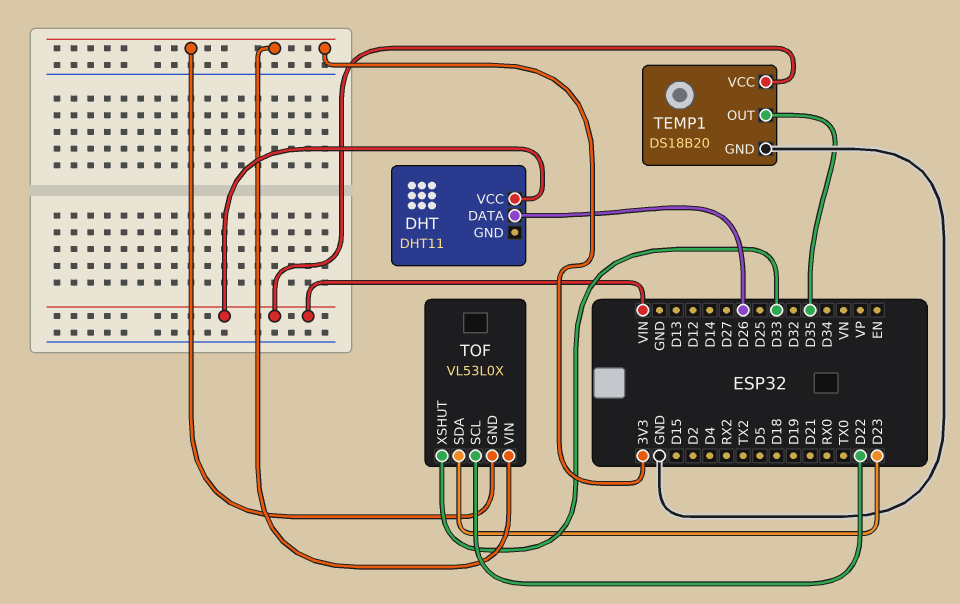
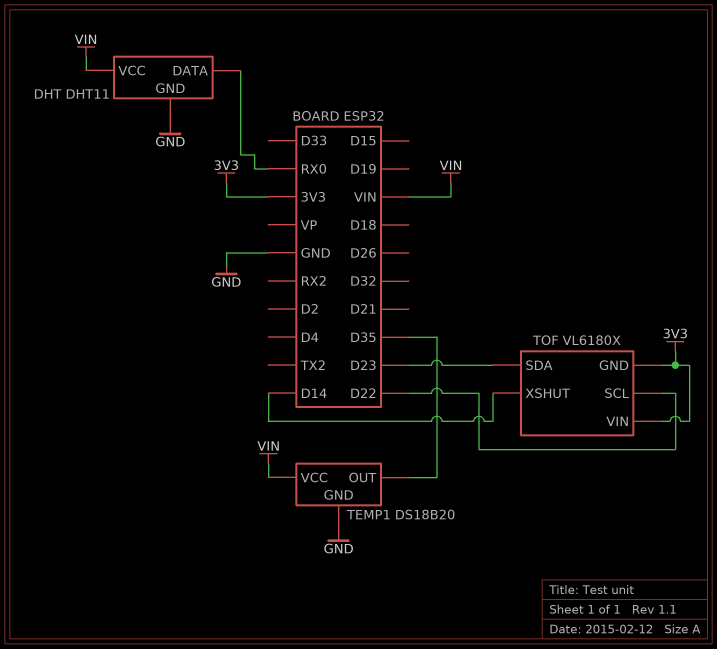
DHT pin DATA: D26 -> RX0
DHT pin GND: none -> GND
TOF: VL53L0X -> VL6180X
TOF pin XSHUT: D33 -> D14

